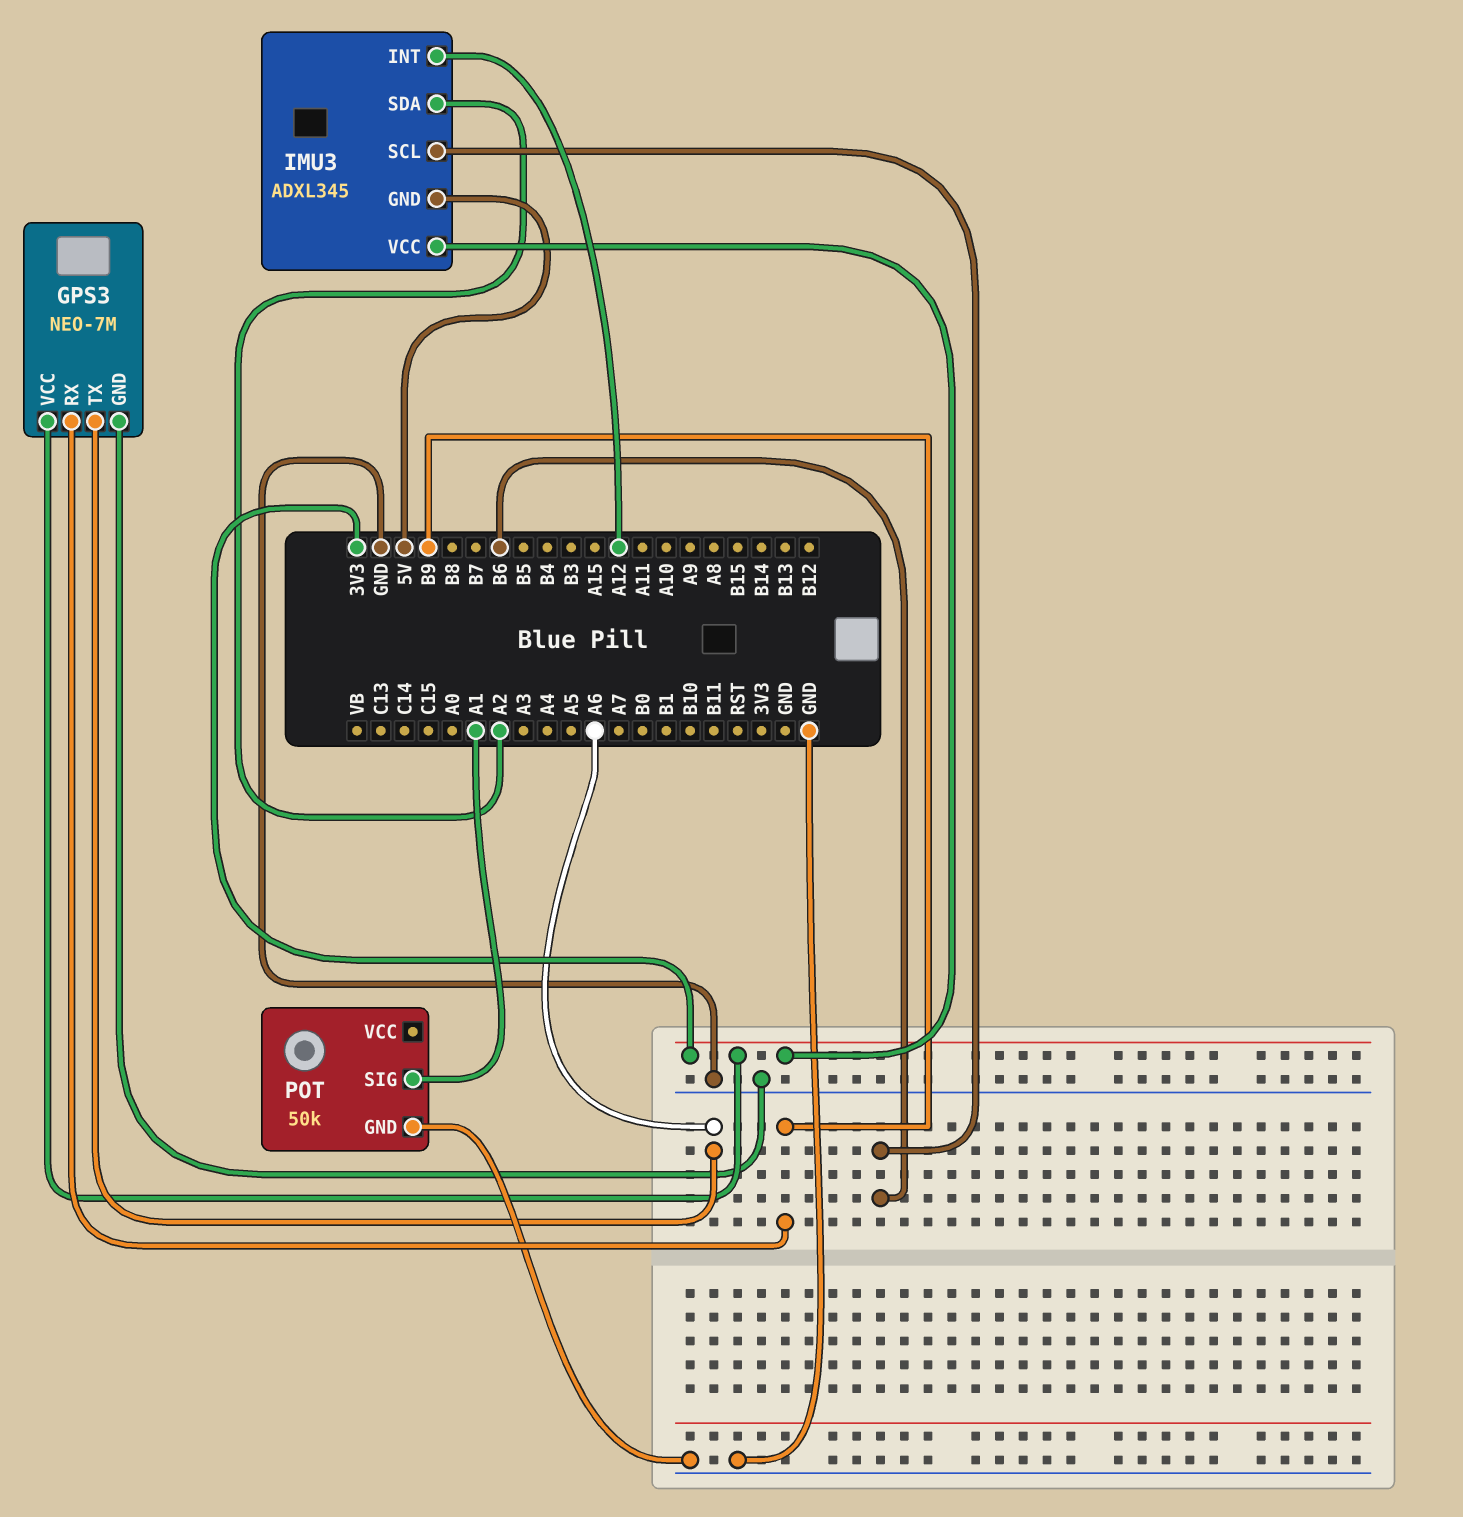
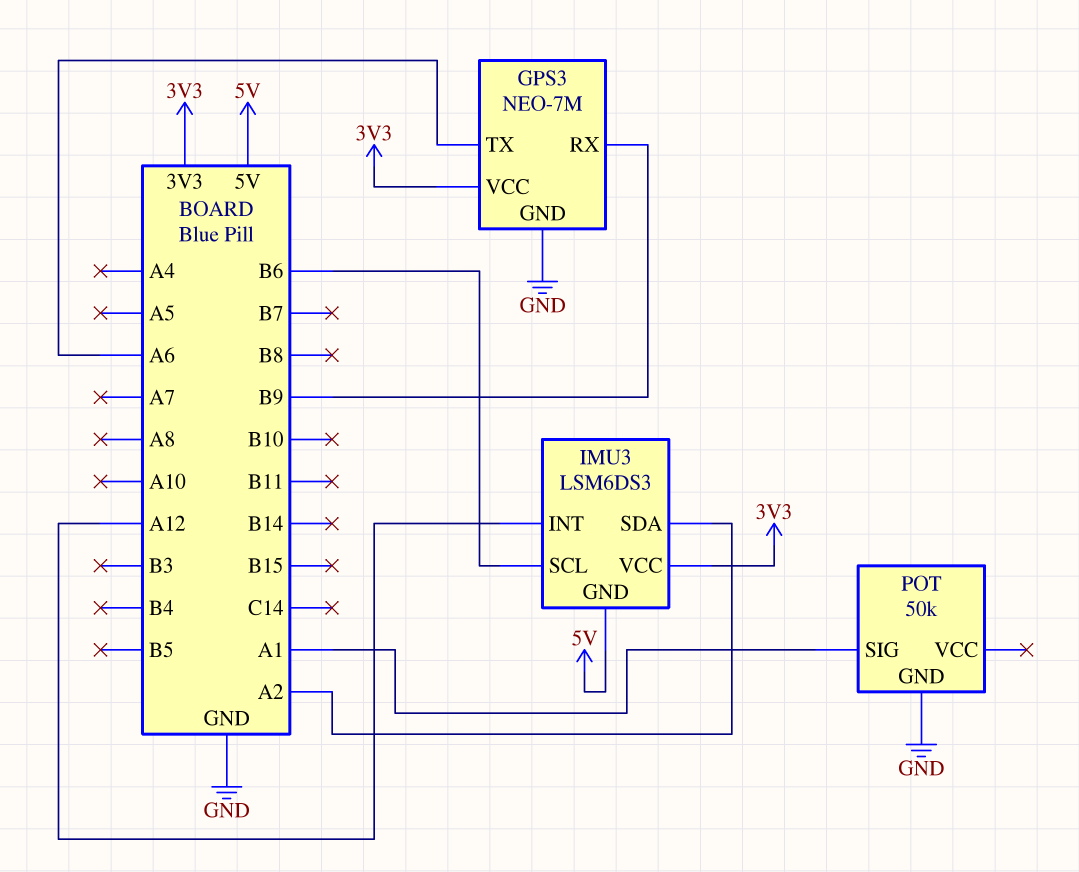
IMU3: ADXL345 -> LSM6DS3

